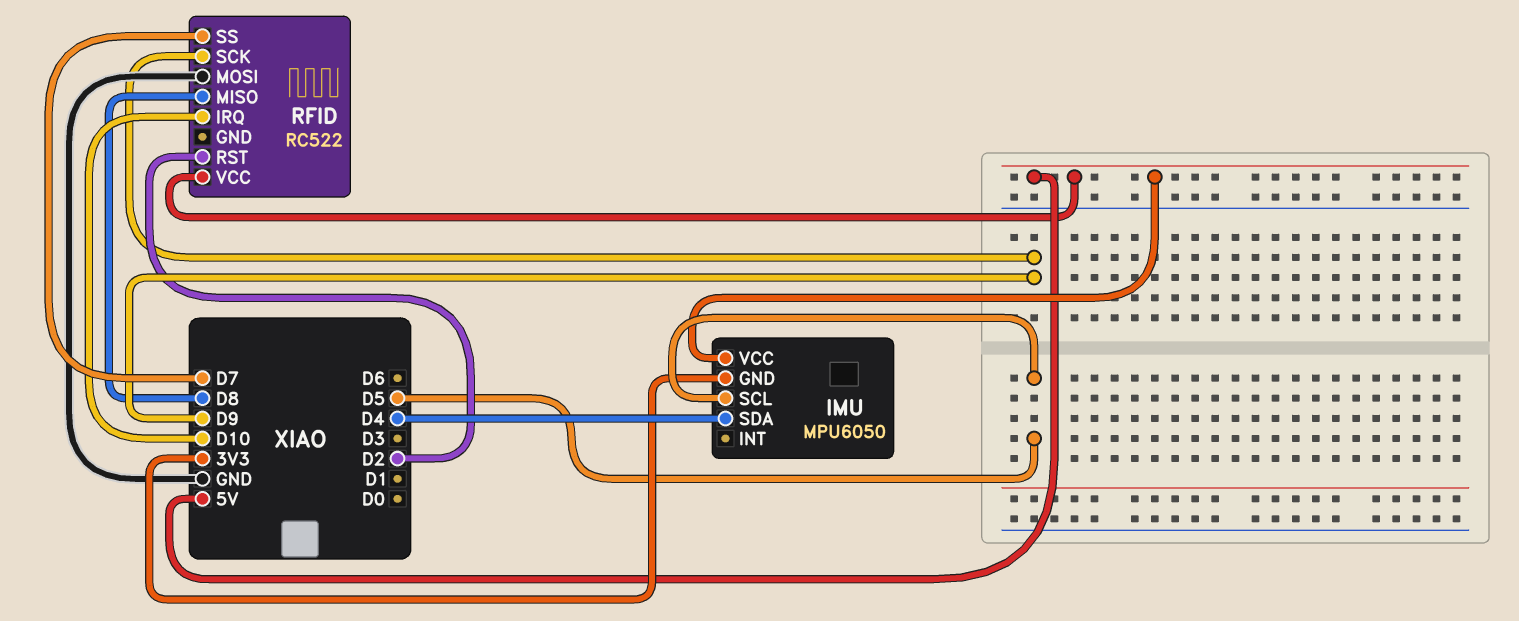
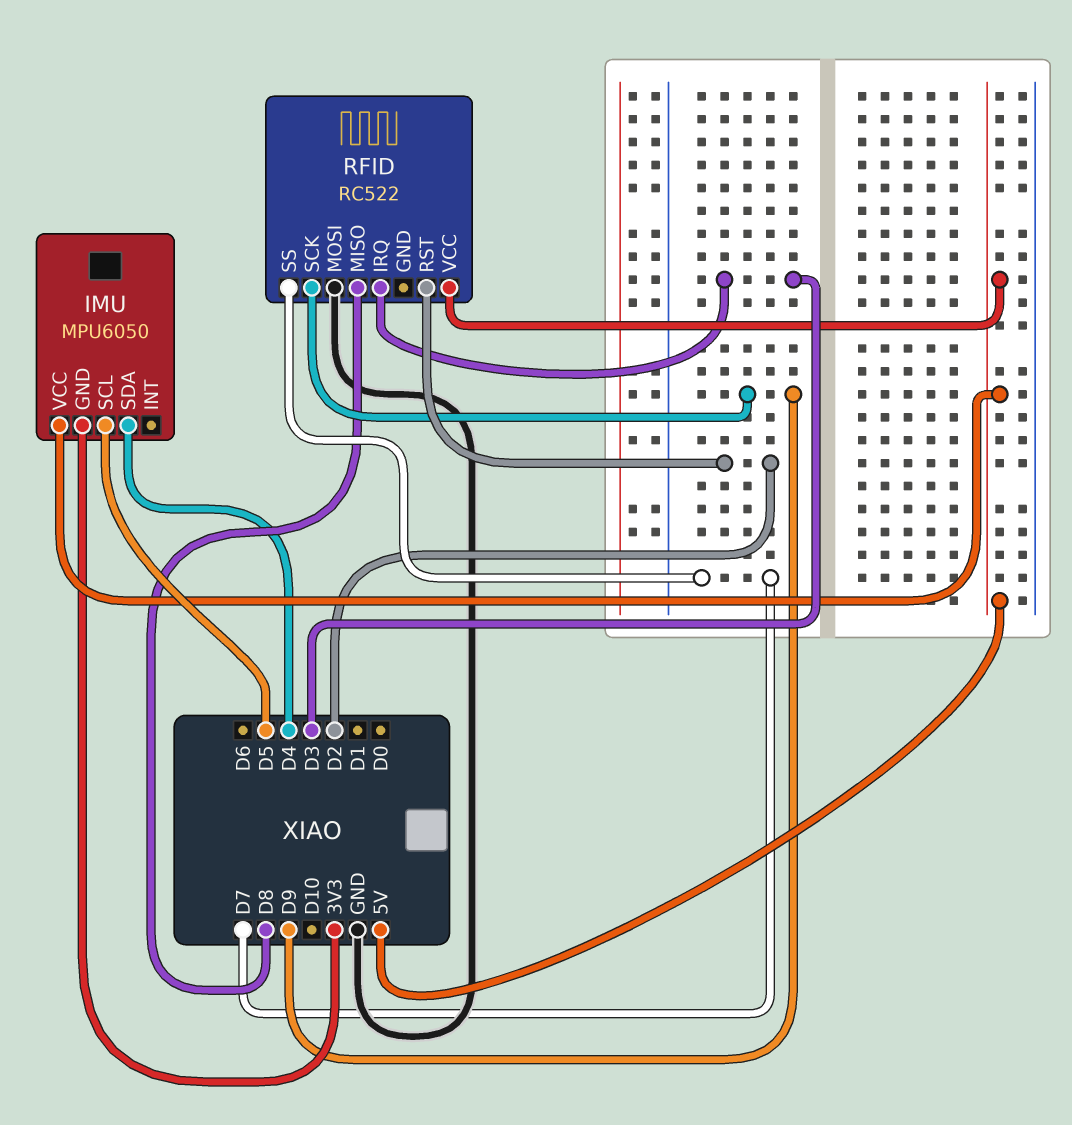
RFID pin IRQ: D10 -> D3

